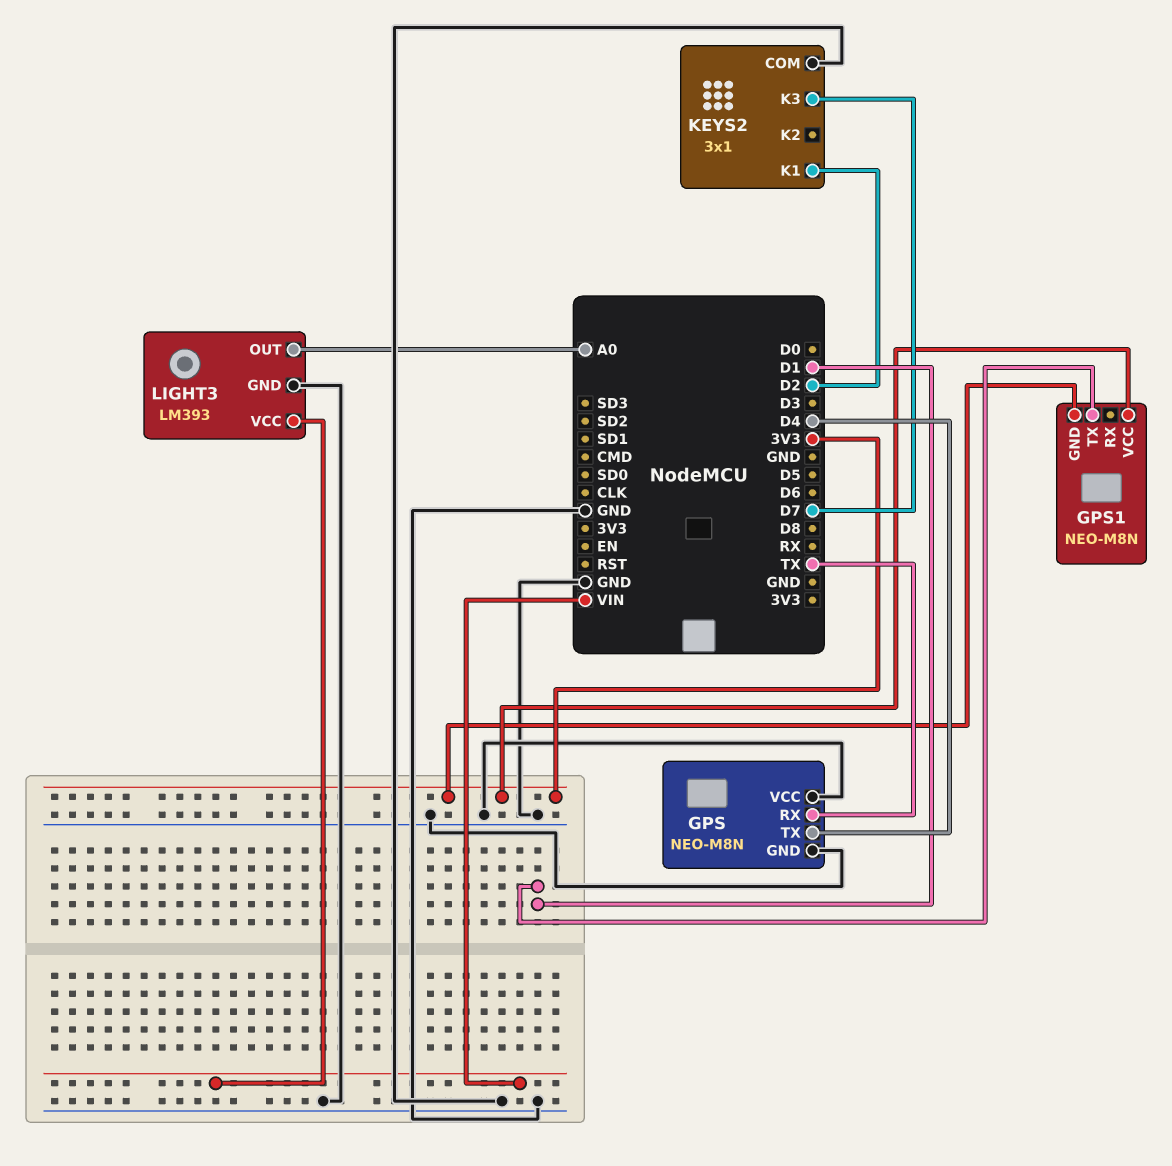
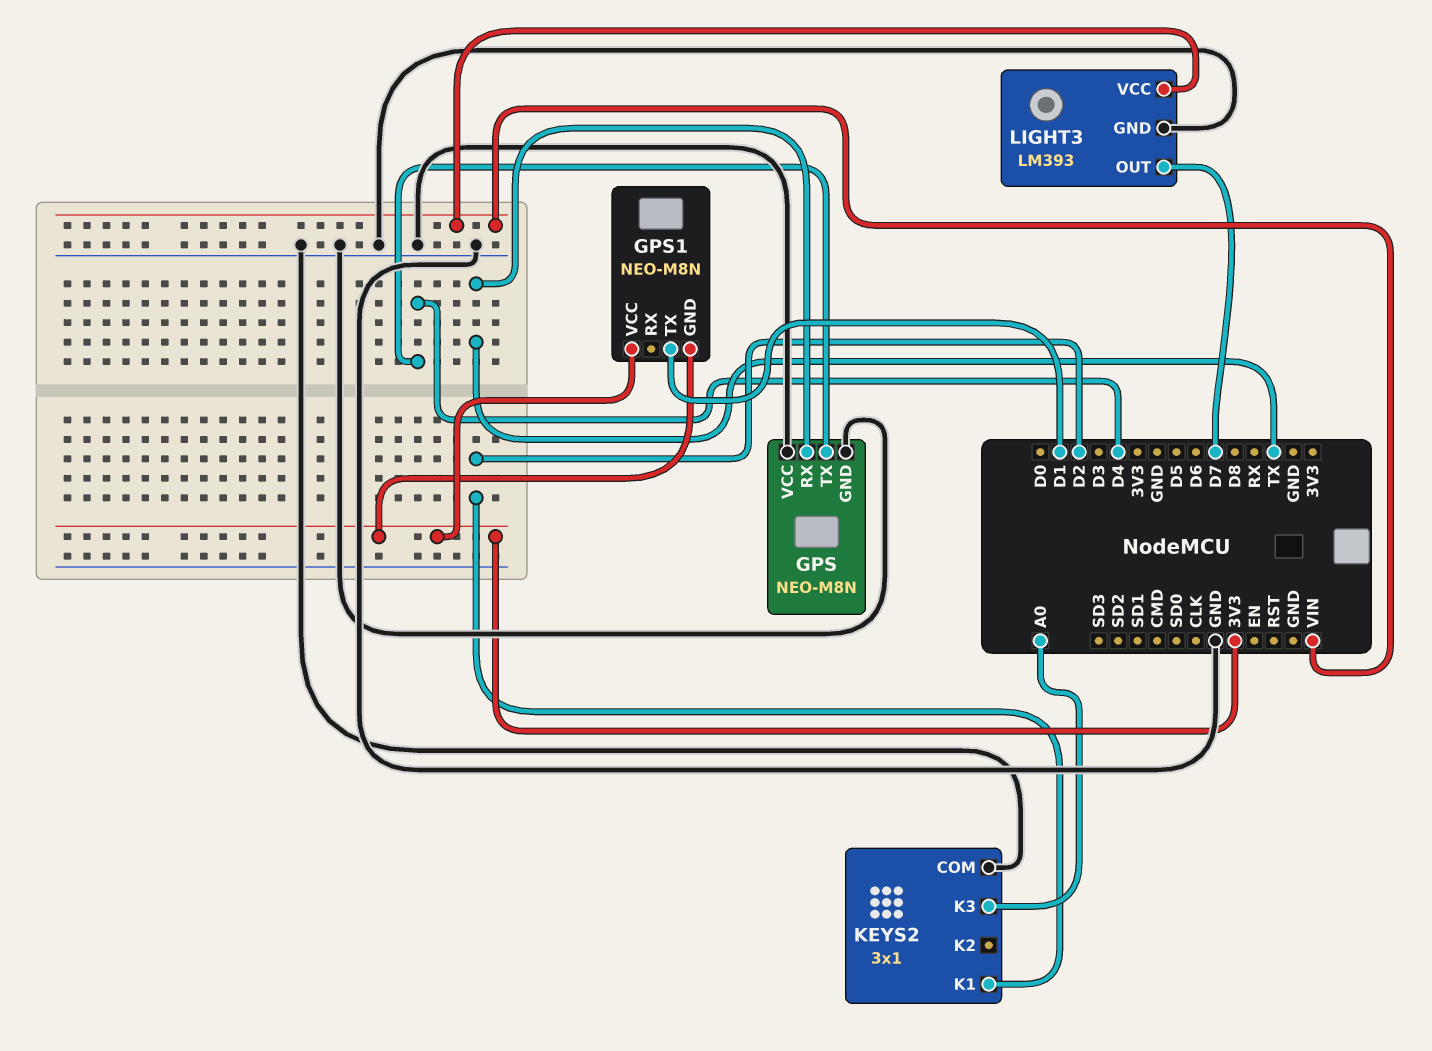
KEYS2 pin K3: D7 -> A0
LIGHT3 pin OUT: A0 -> D7

